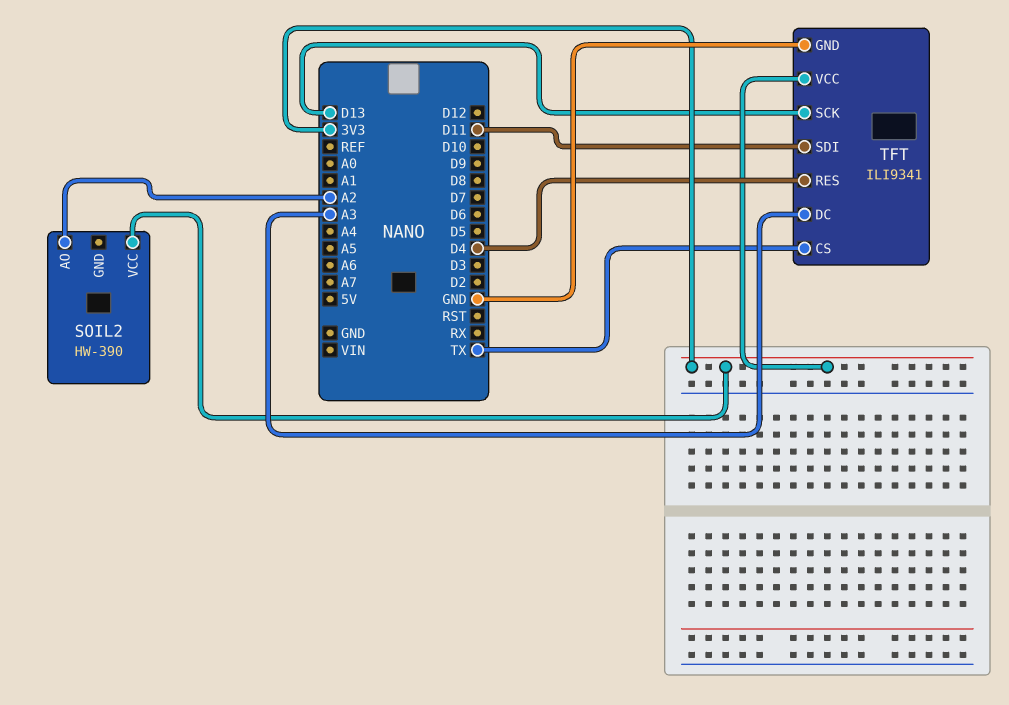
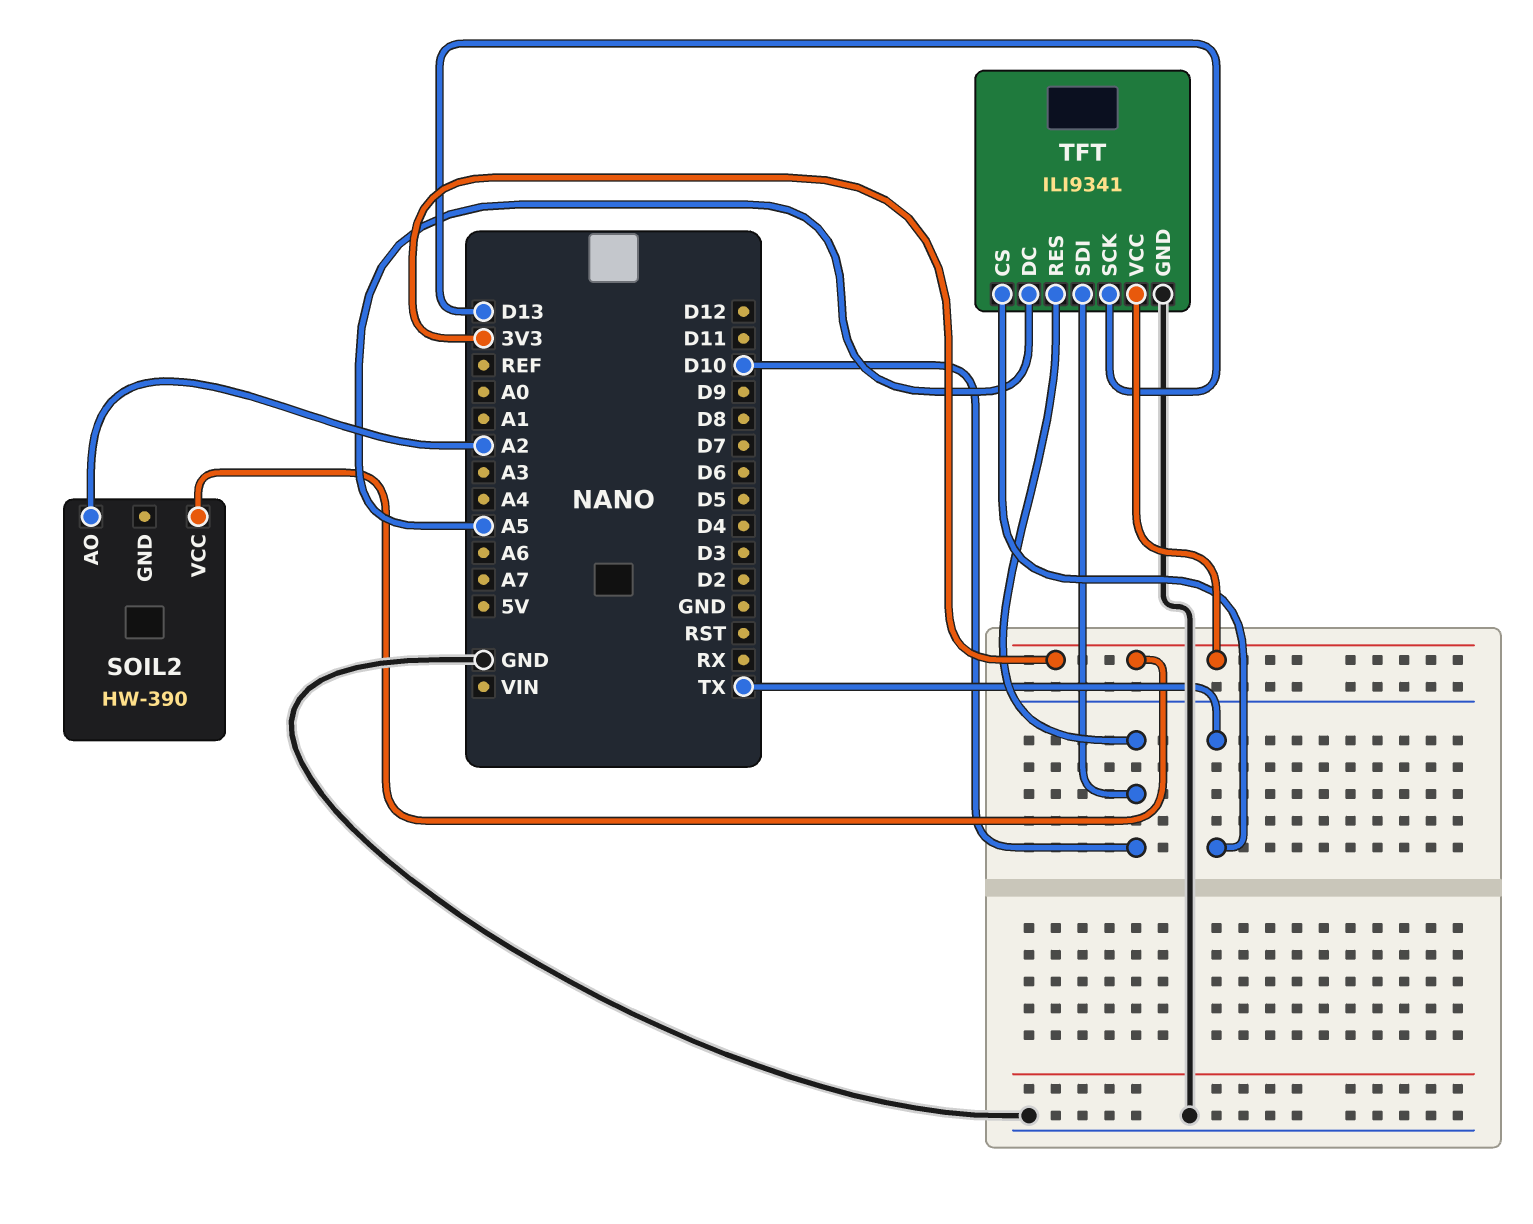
TFT pin DC: A3 -> A5
TFT pin RES: D4 -> D10
TFT pin SDI: D11 -> D10

